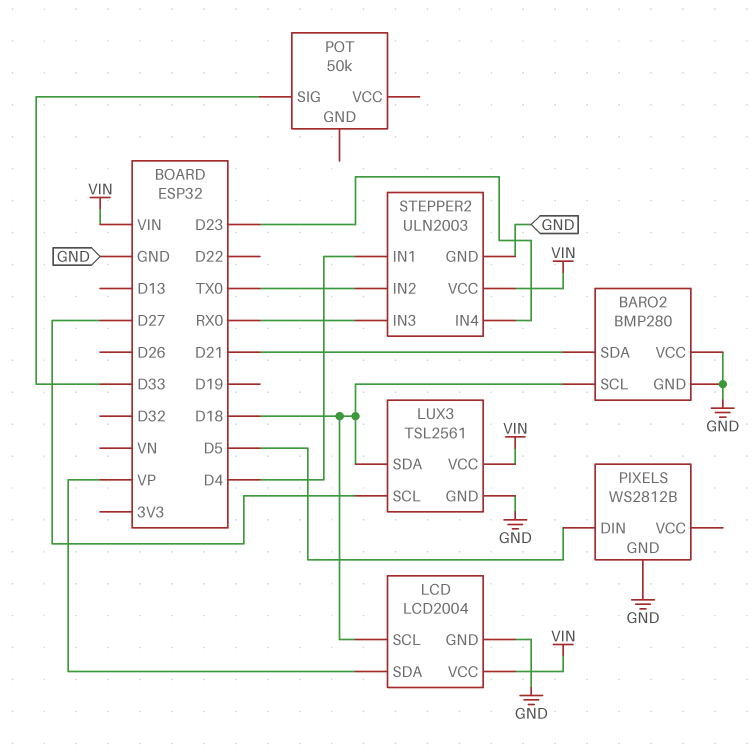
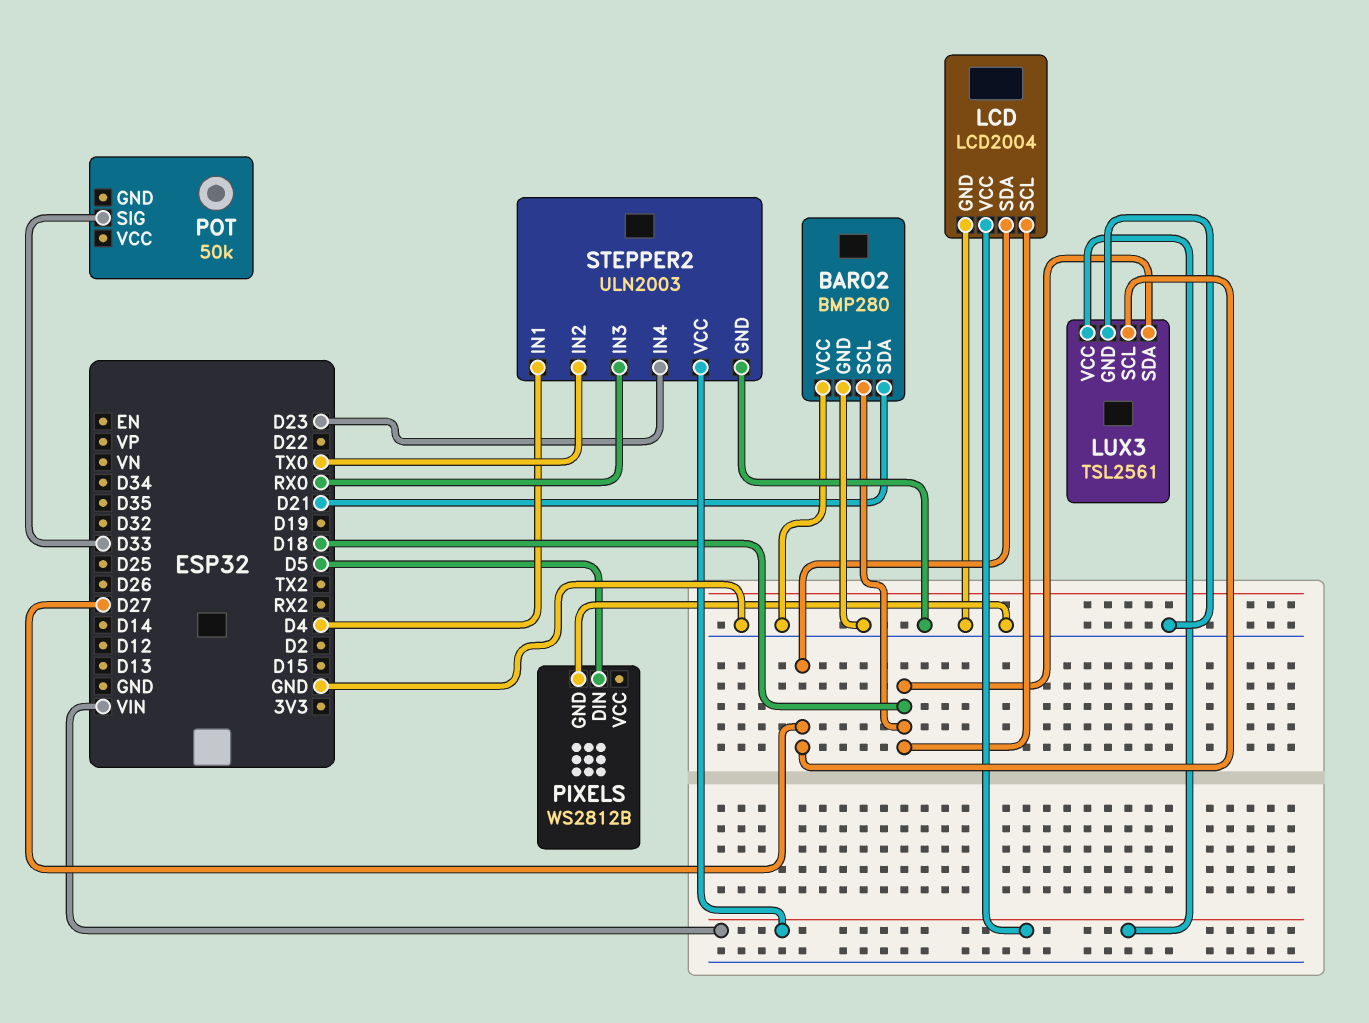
LCD pin SDA: VP -> D27

